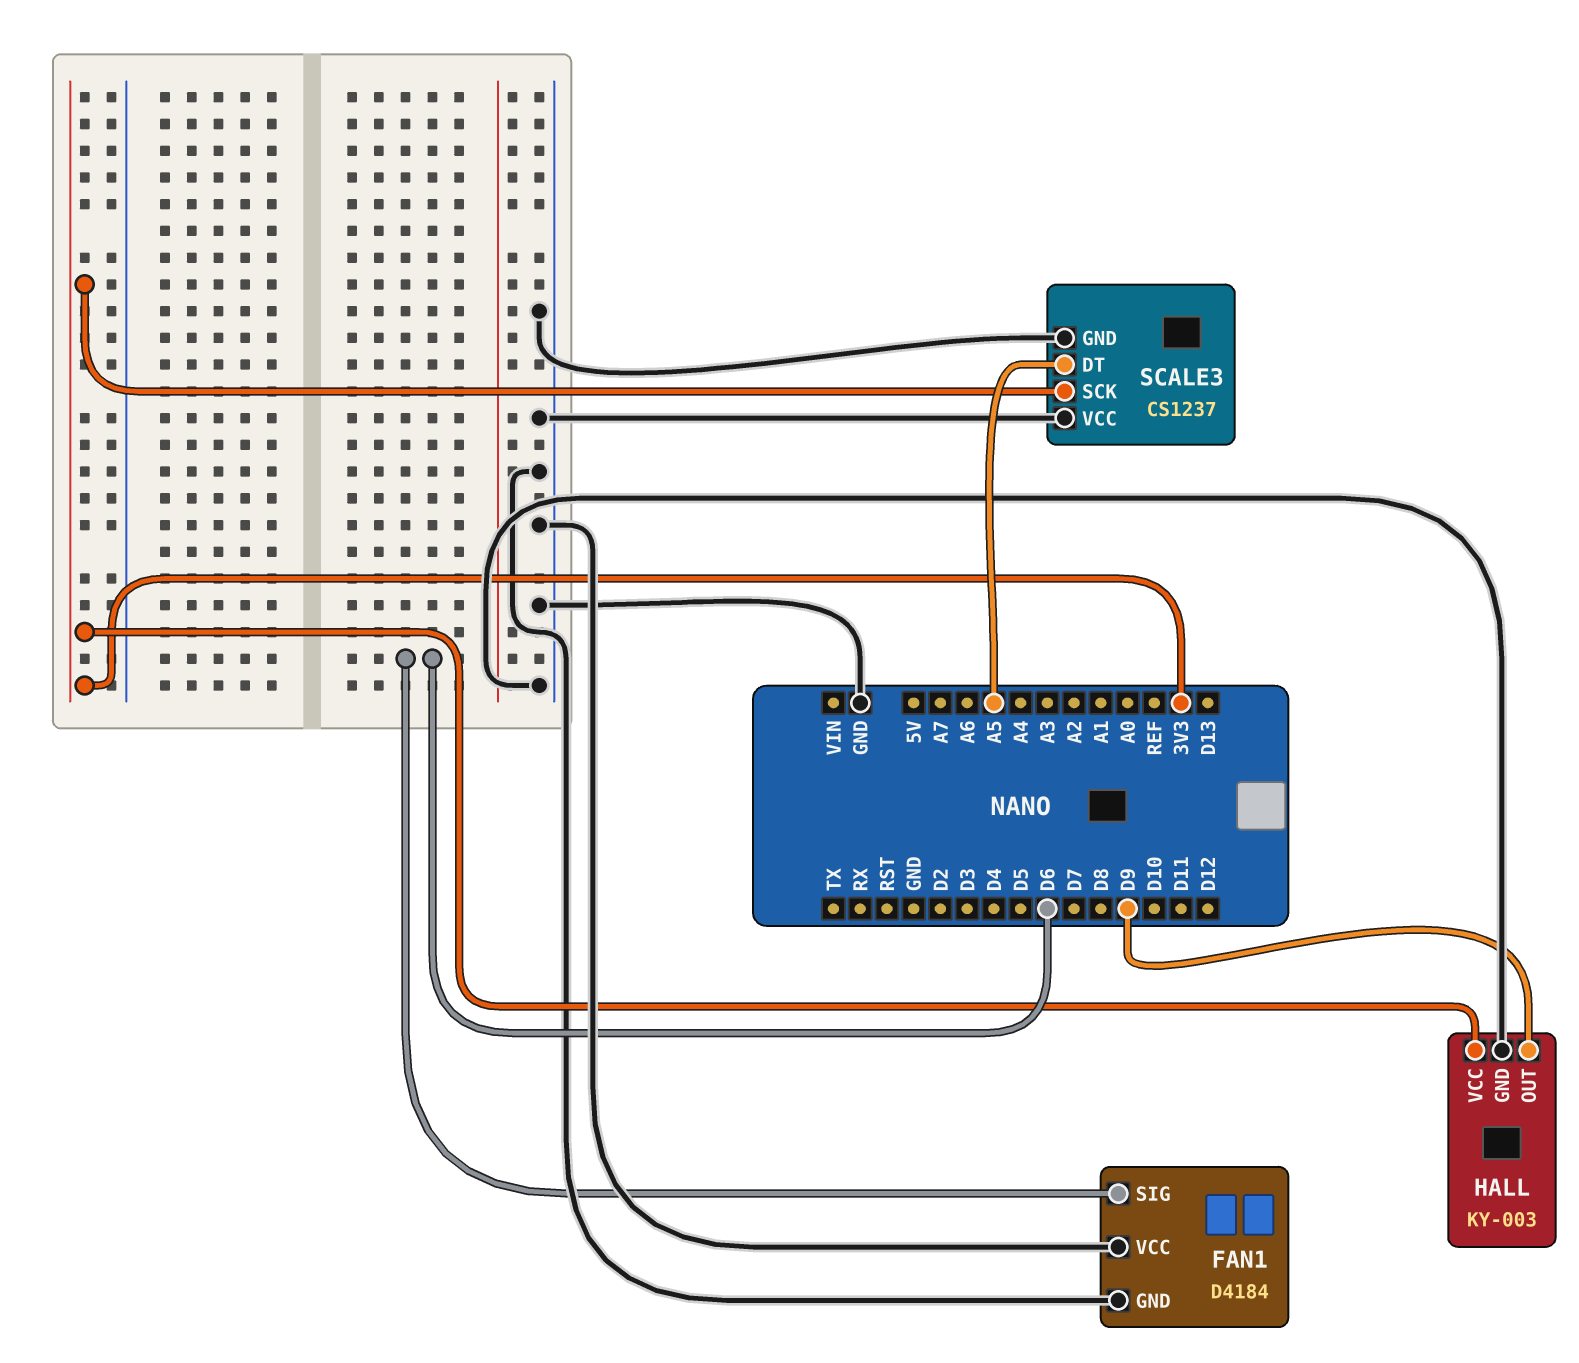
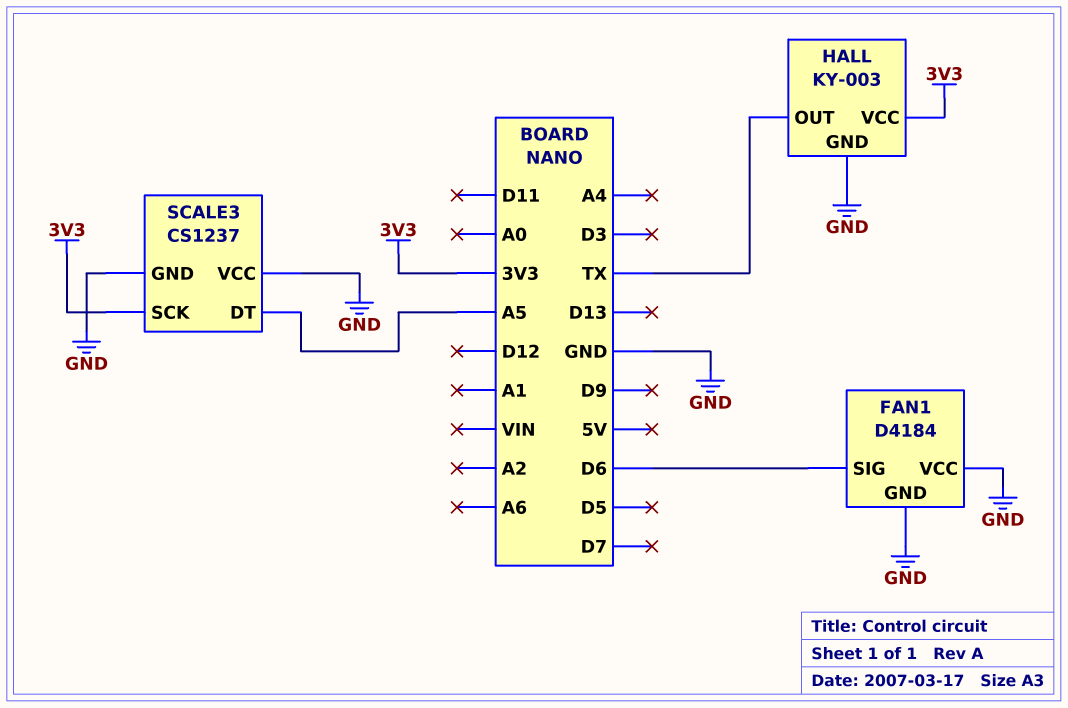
HALL pin OUT: D9 -> TX

